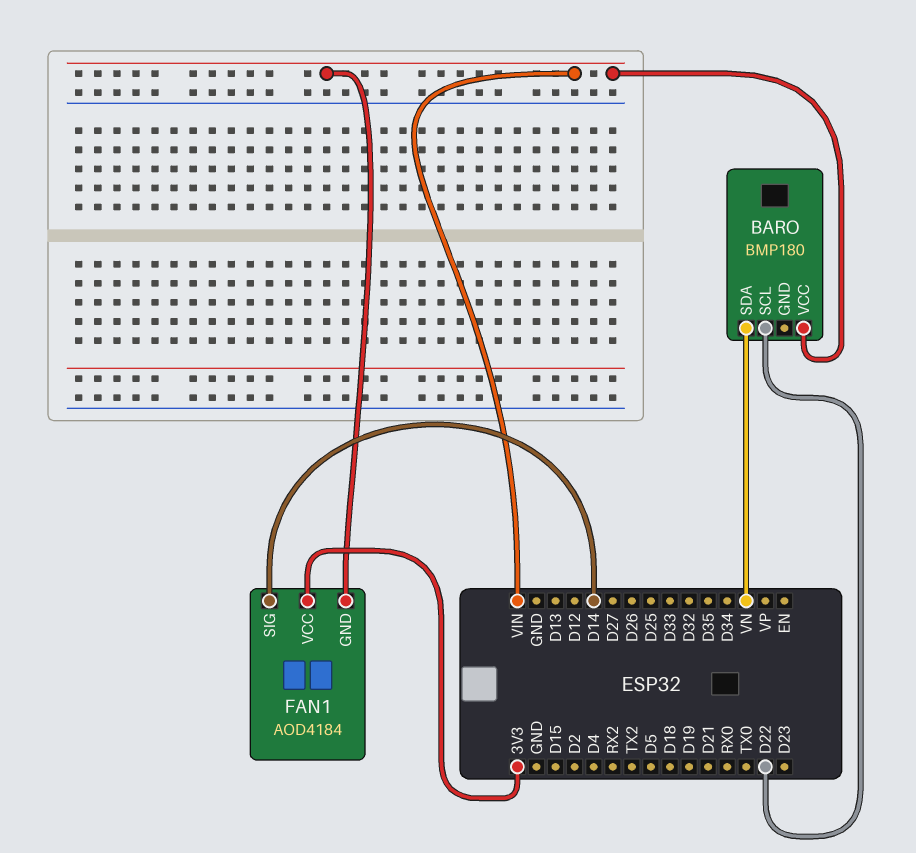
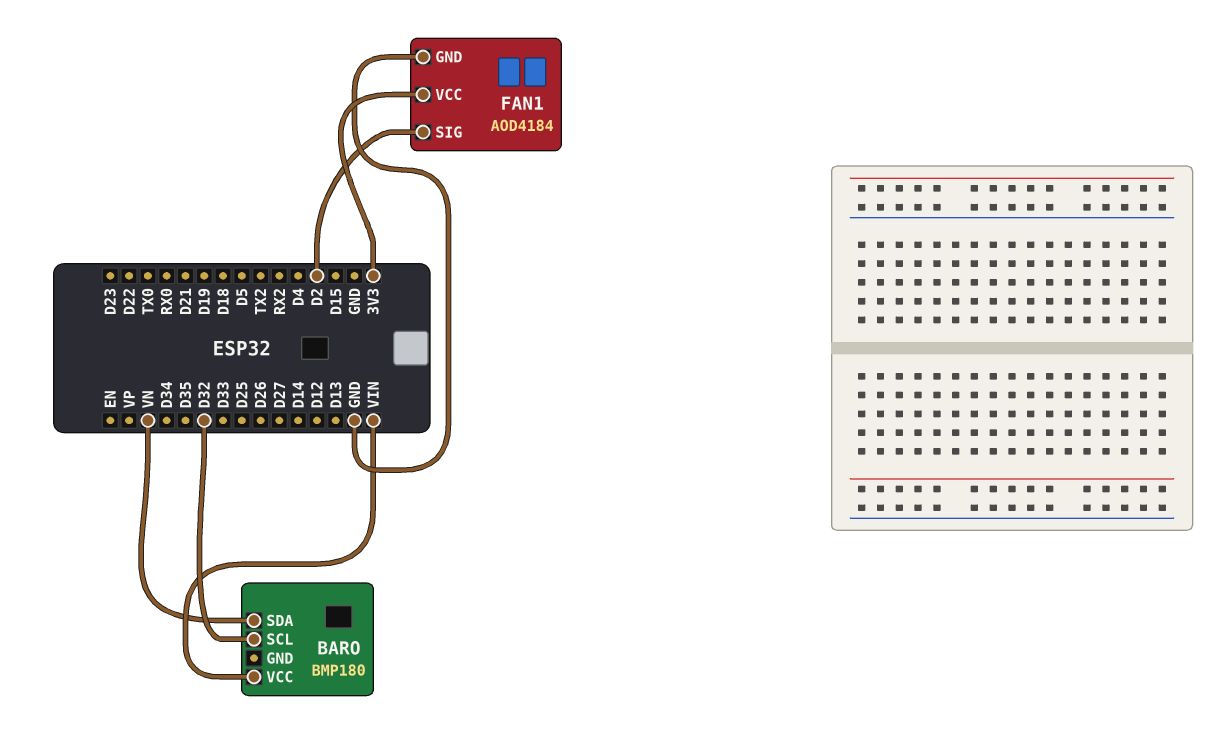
BARO pin SCL: D22 -> D32
FAN1 pin GND: VIN -> GND
FAN1 pin SIG: D14 -> D2

